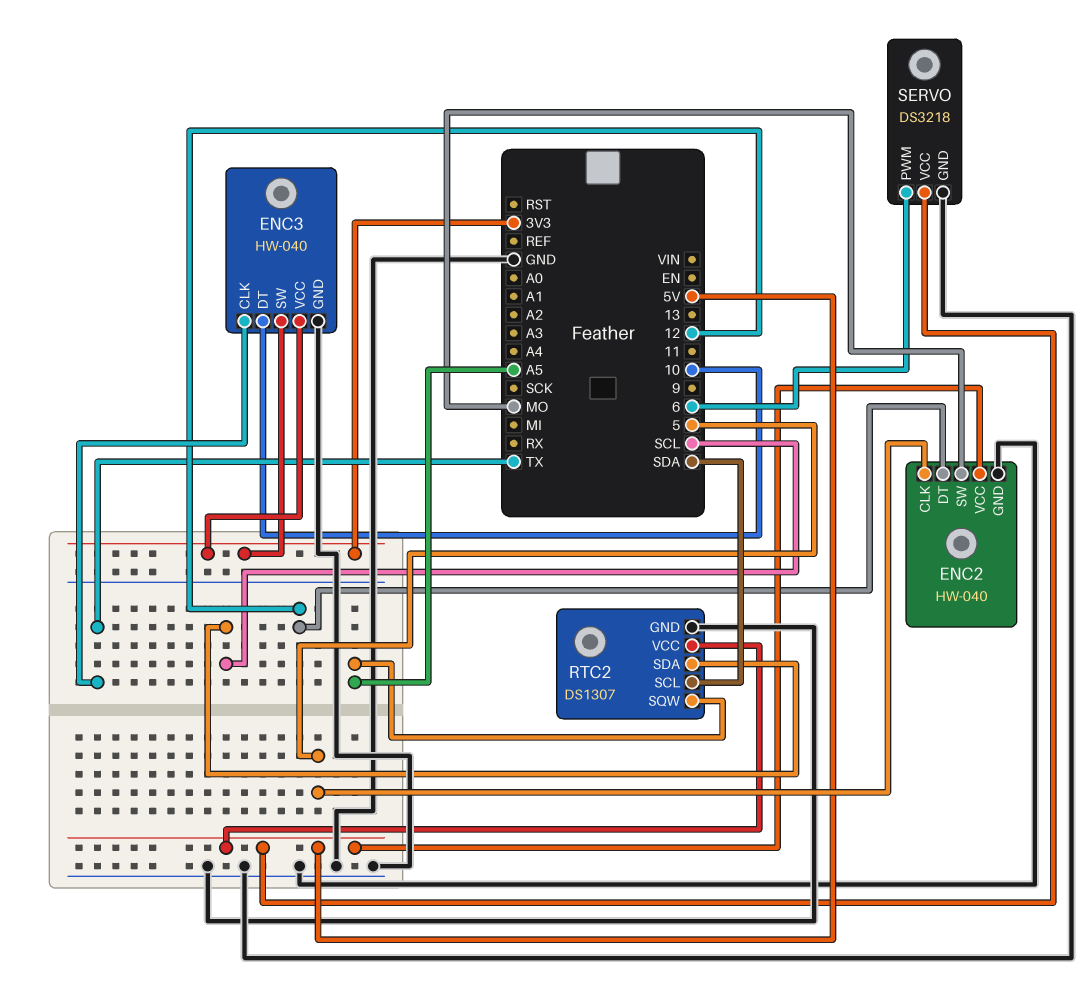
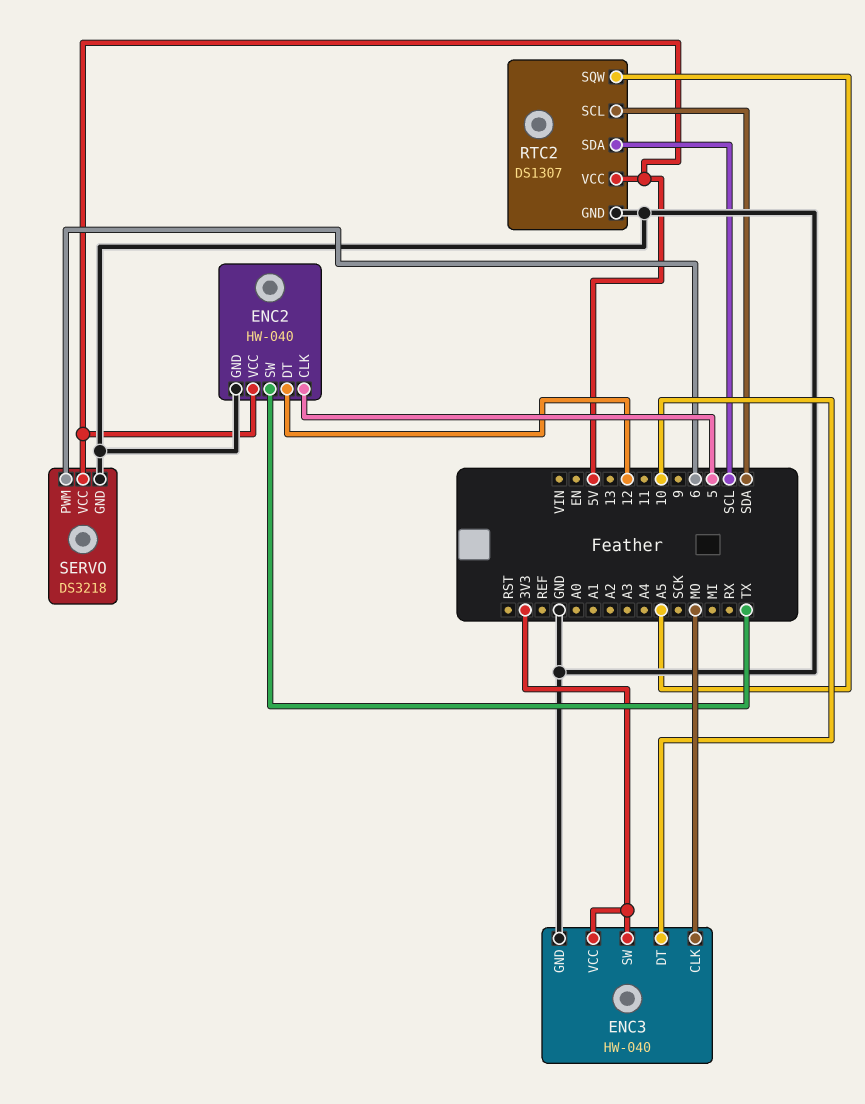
ENC2 pin SW: MO -> TX
ENC3 pin CLK: TX -> MO

